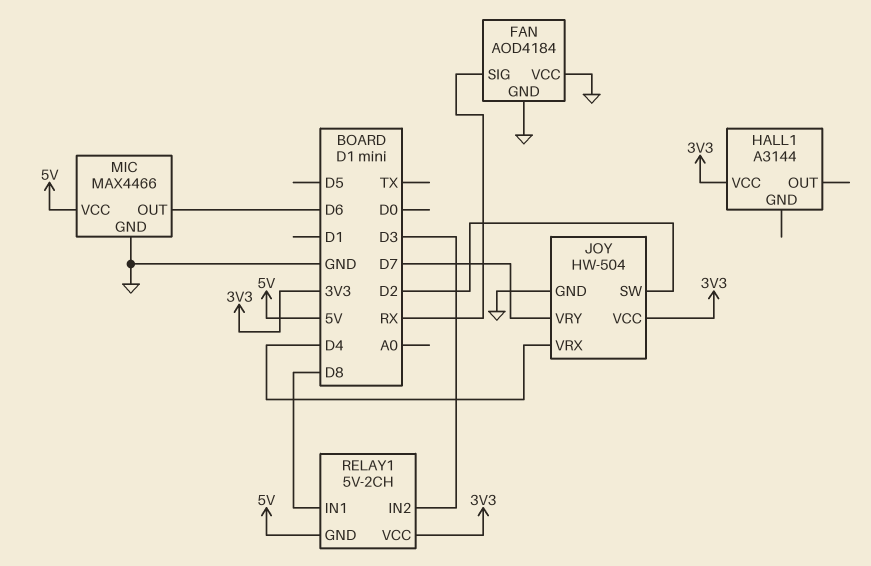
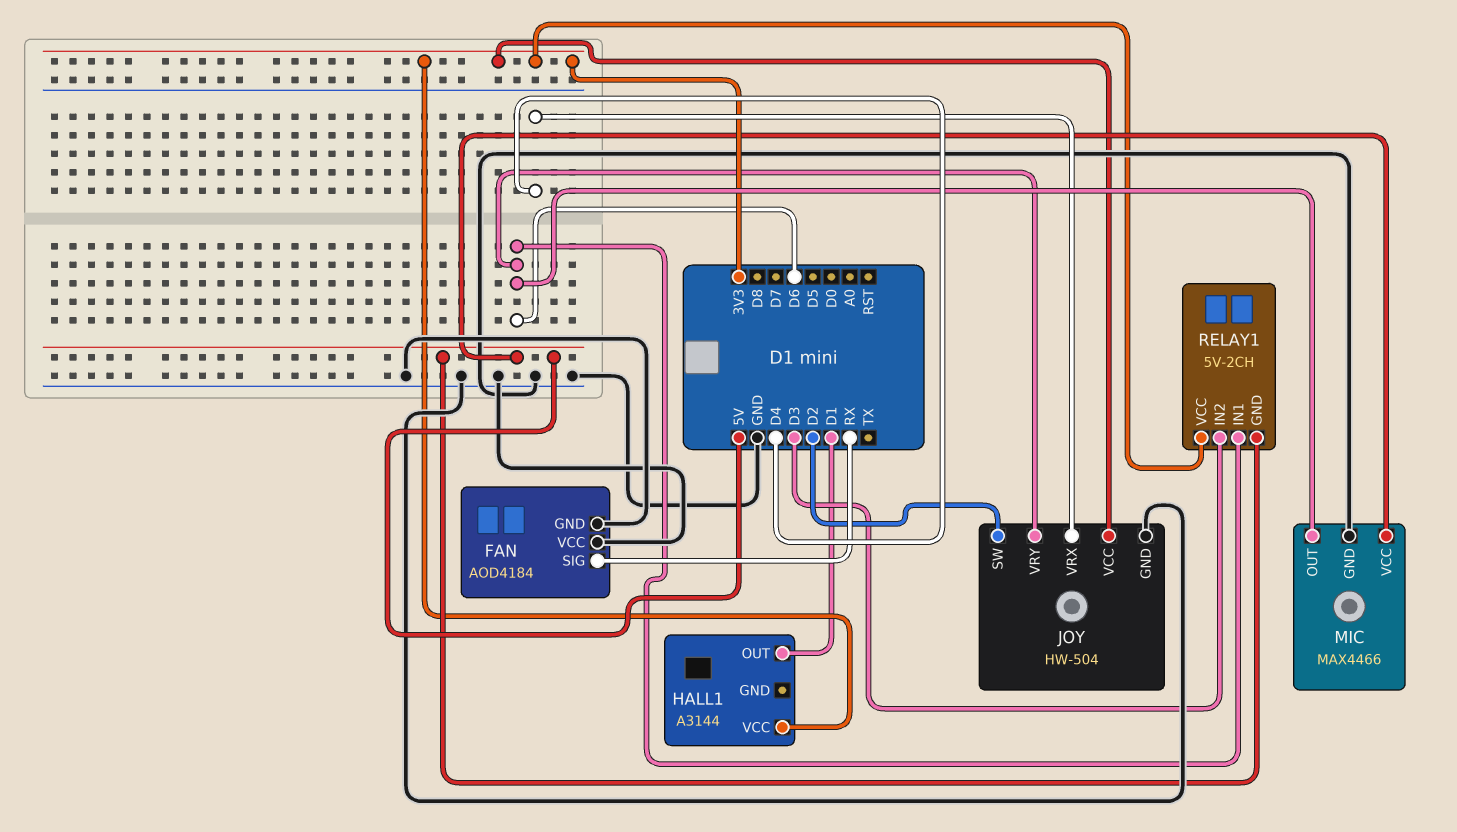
HALL1 pin OUT: none -> D1
JOY pin VRY: D7 -> D6
RELAY1 pin IN1: D8 -> D6

